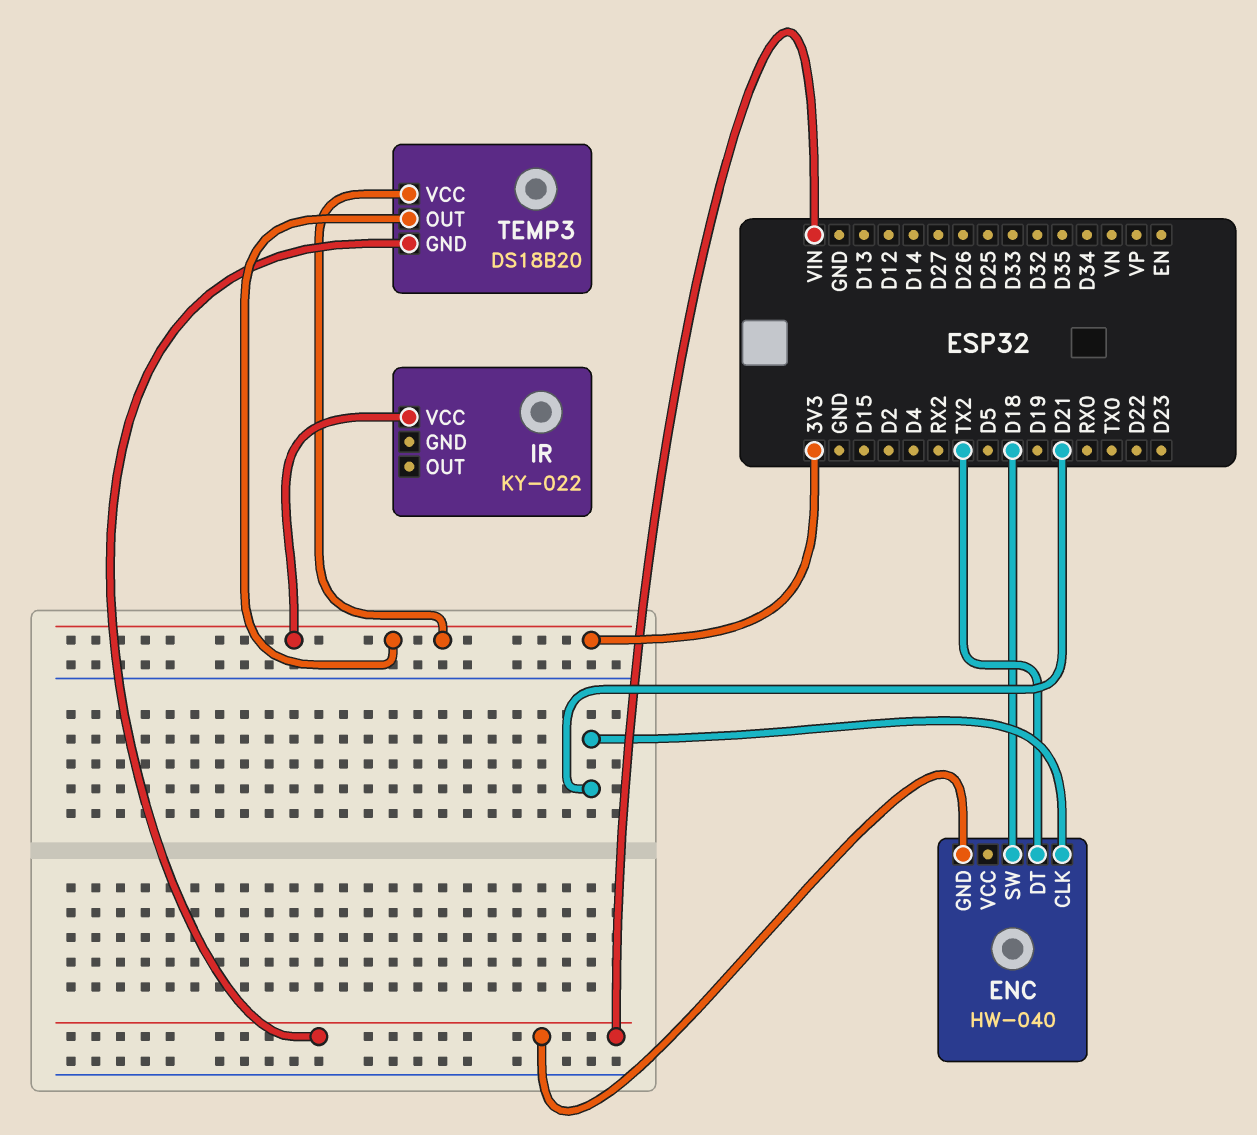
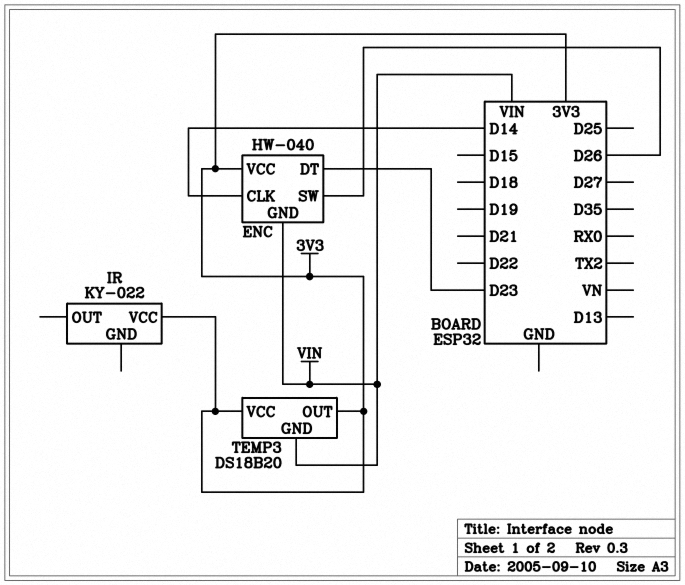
ENC pin CLK: D21 -> D14
ENC pin DT: TX2 -> D23
ENC pin SW: D18 -> D26
ENC pin VCC: none -> 3V3

